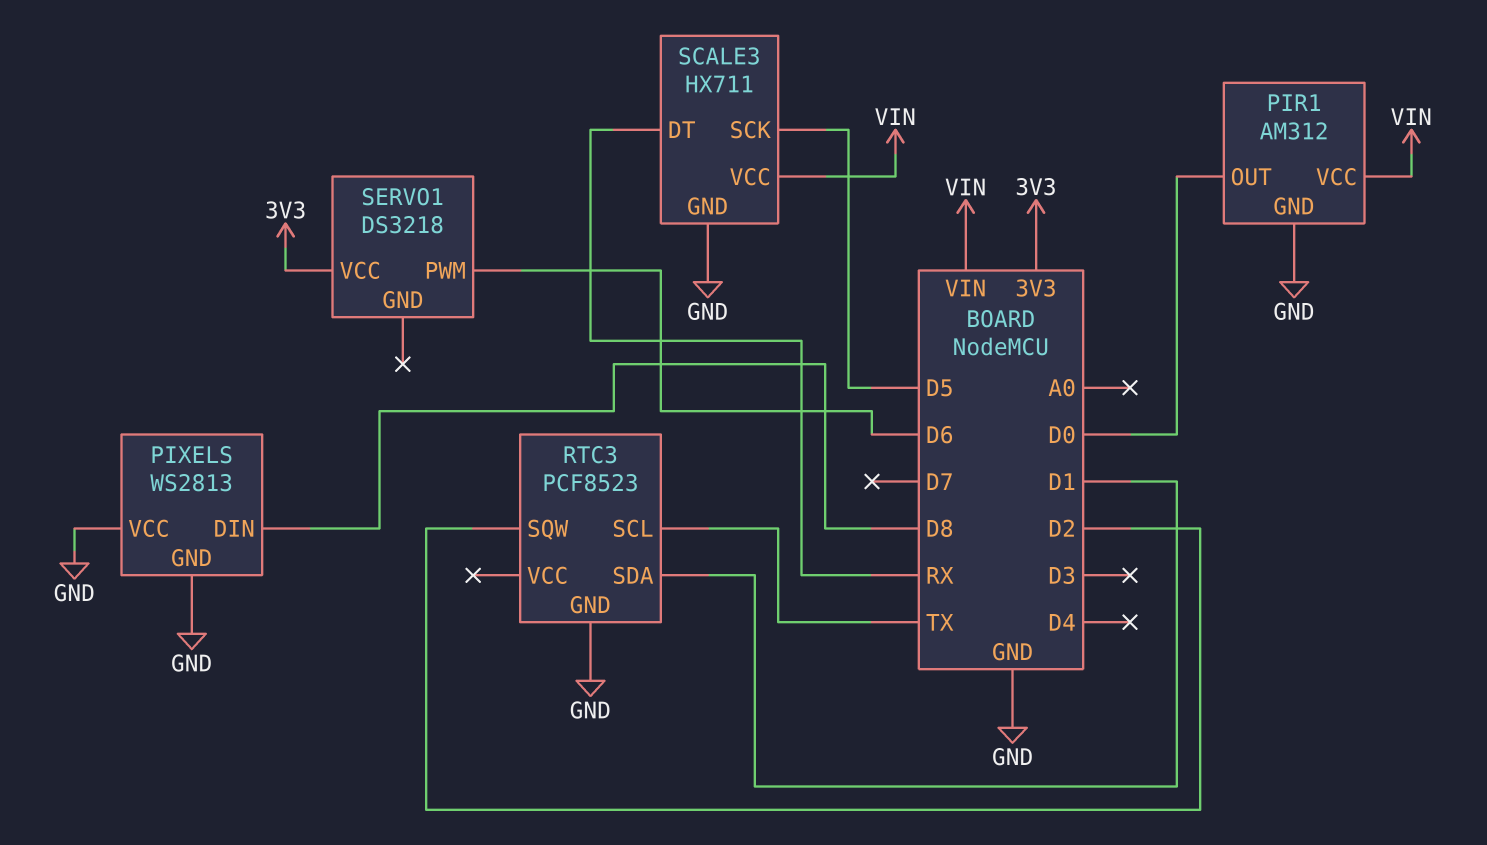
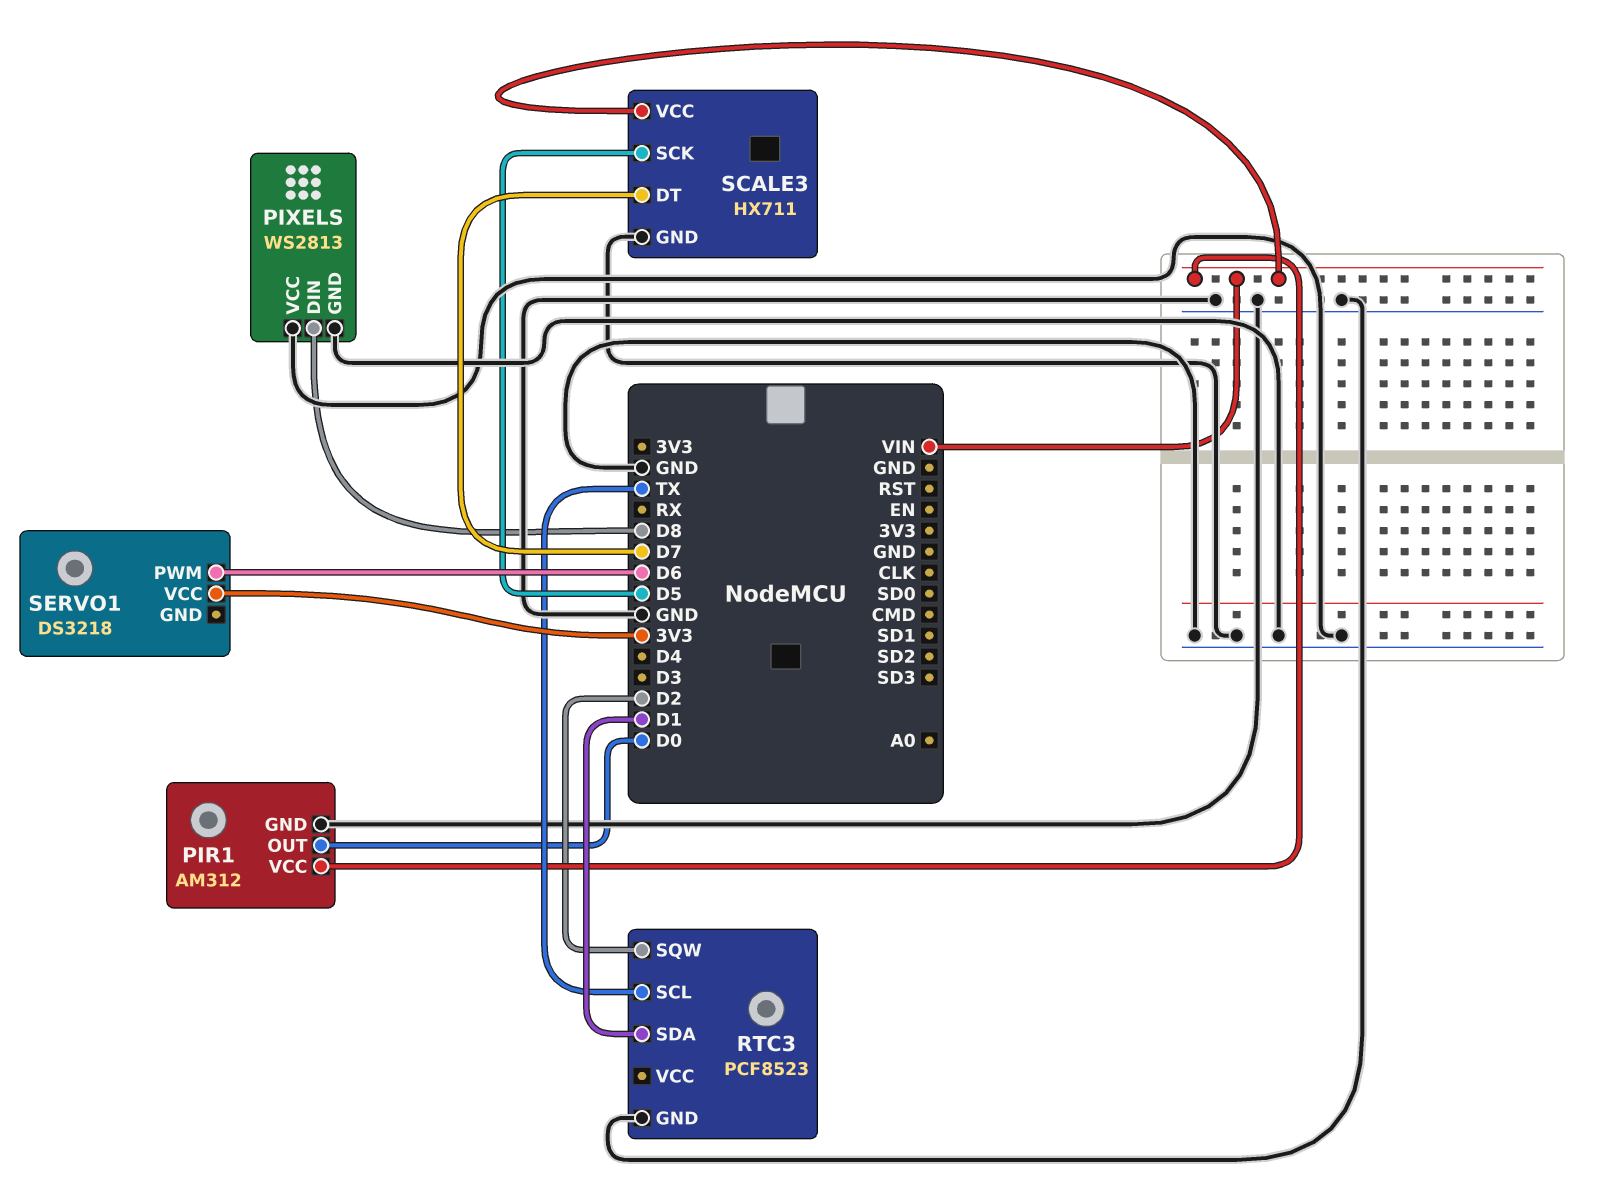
SCALE3 pin DT: RX -> D7

